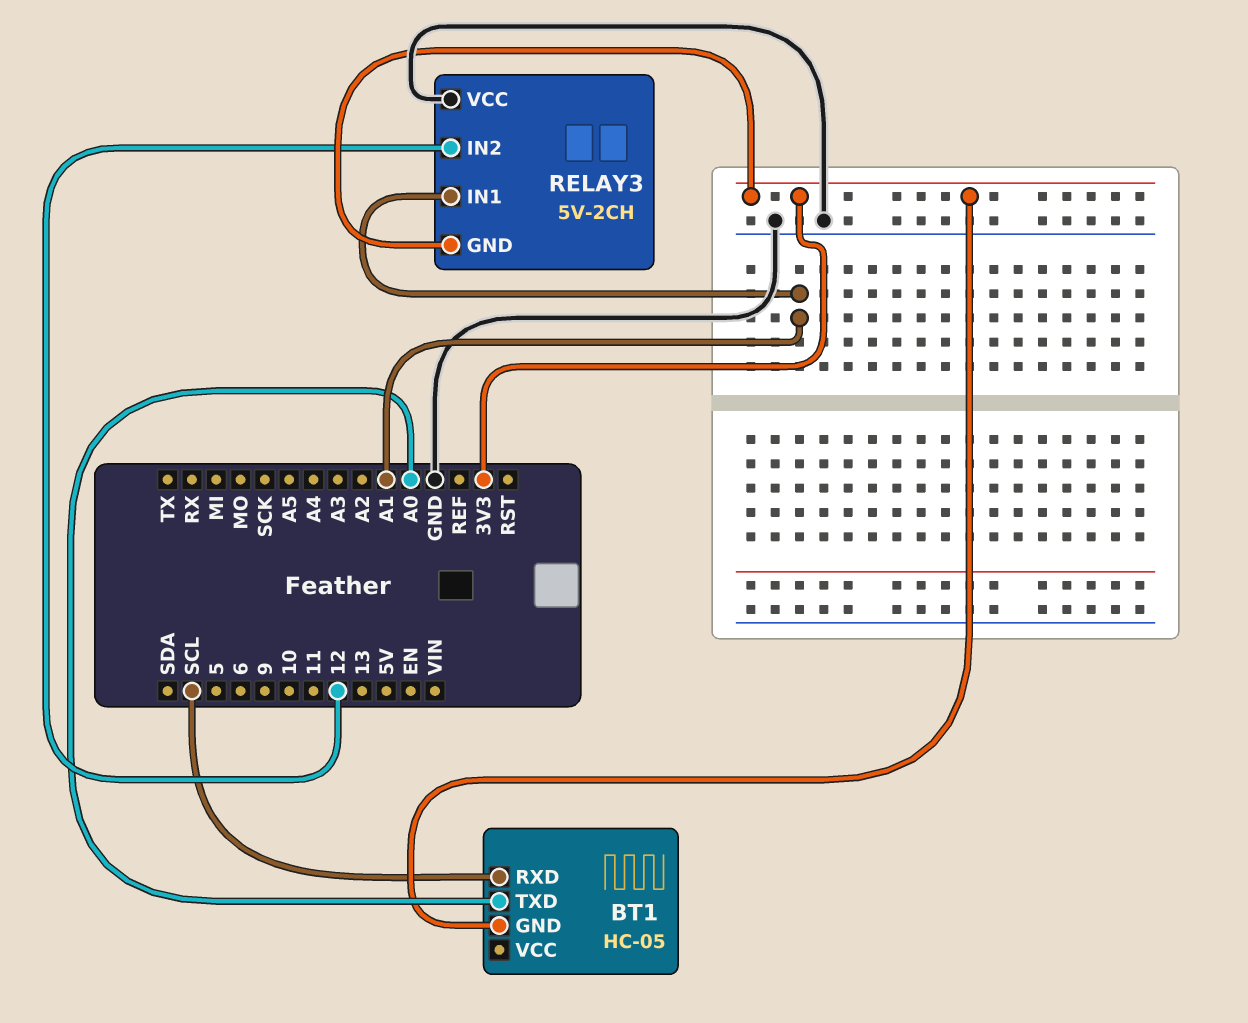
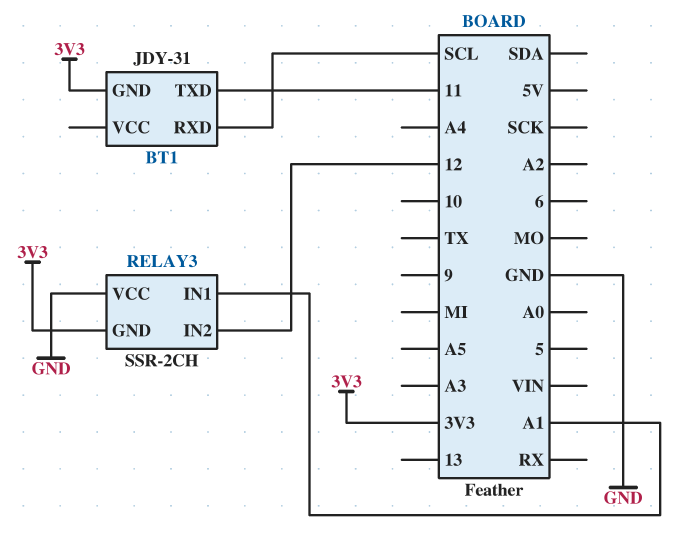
BT1: HC-05 -> JDY-31
BT1 pin TXD: A0 -> 11
RELAY3: 5V-2CH -> SSR-2CH

